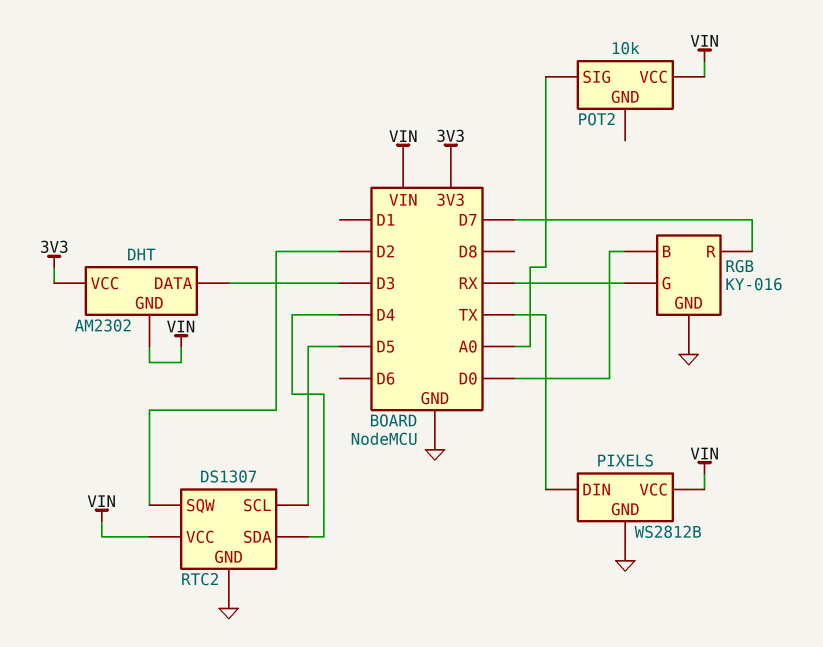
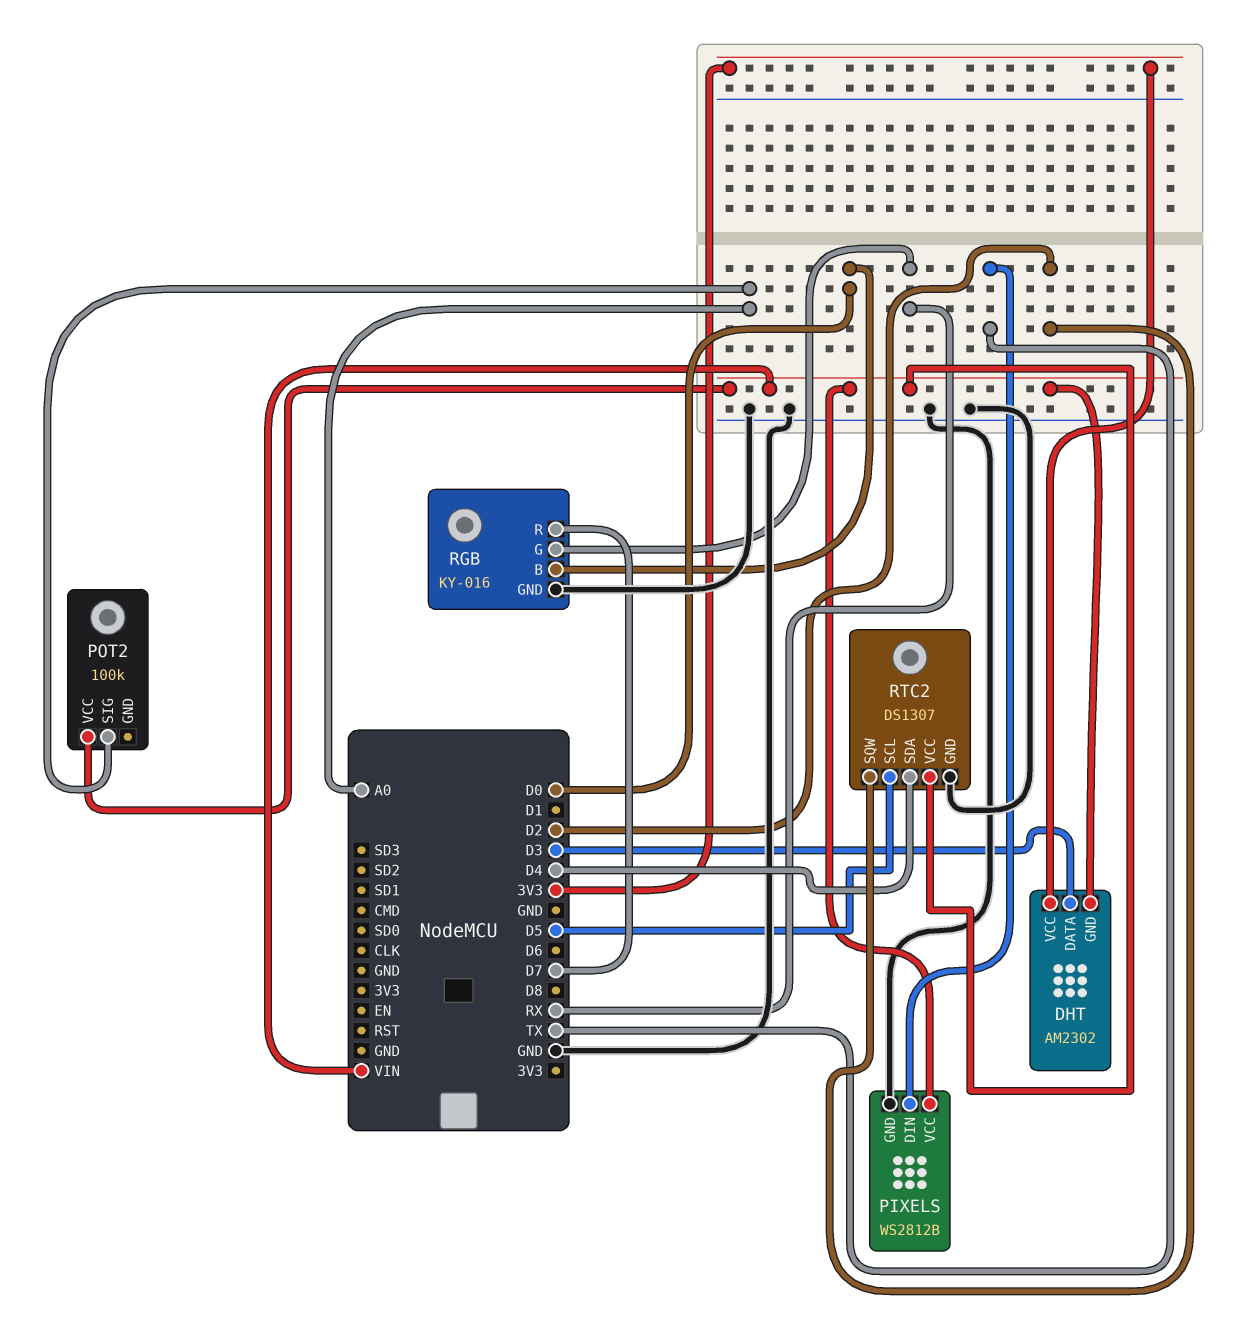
POT2: 10k -> 100k

